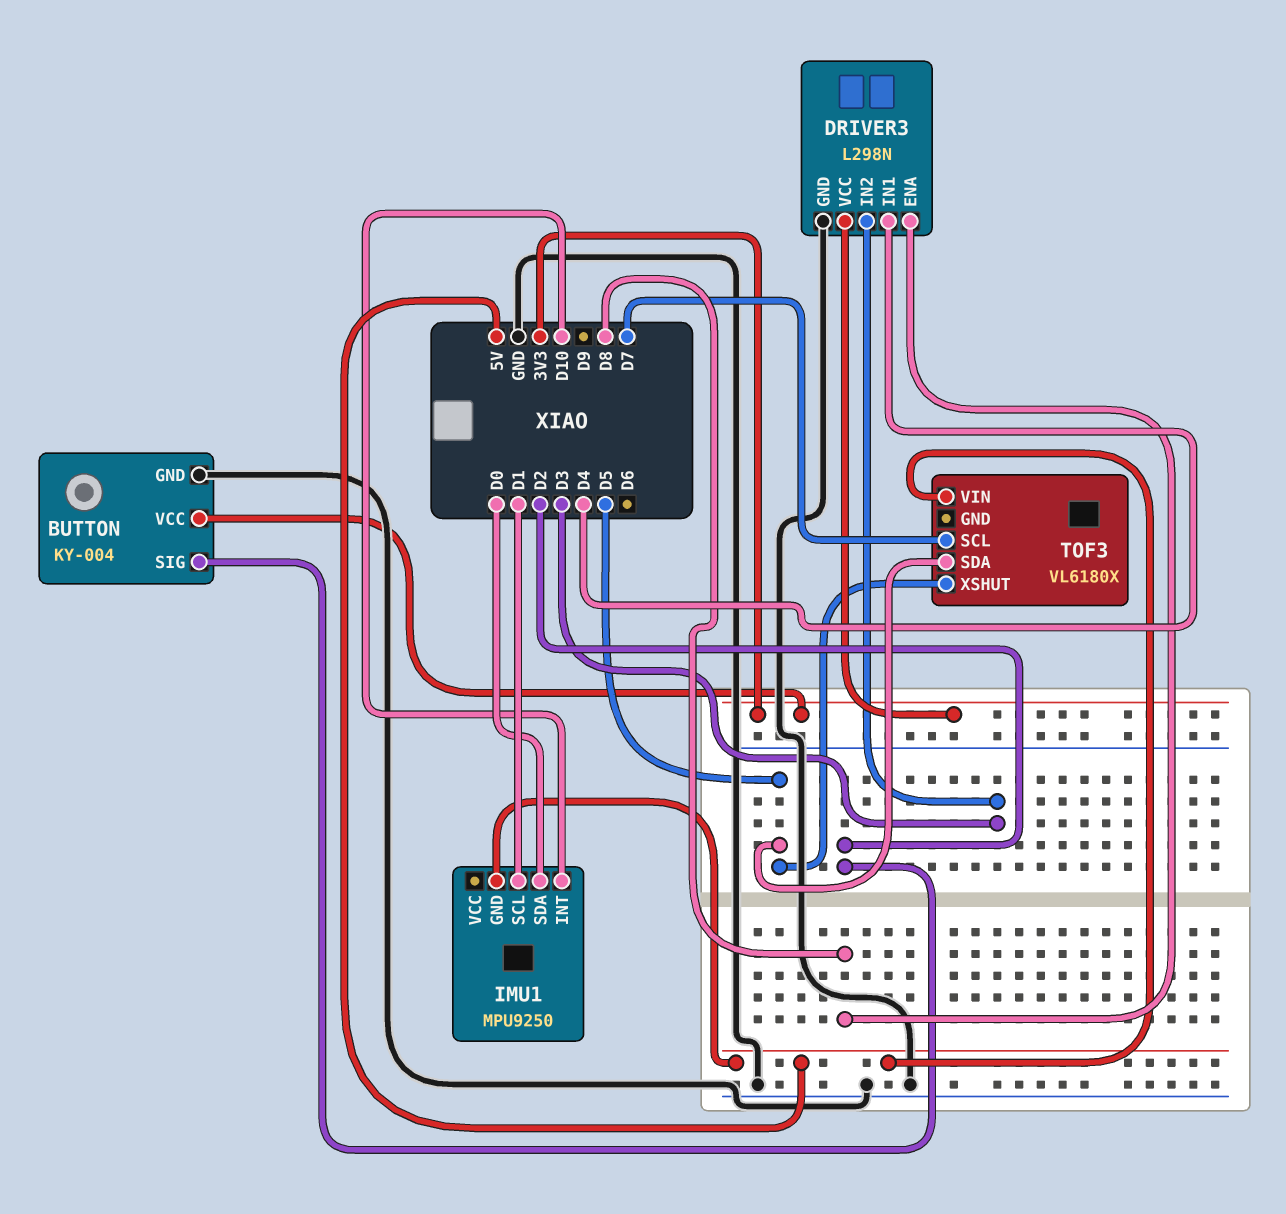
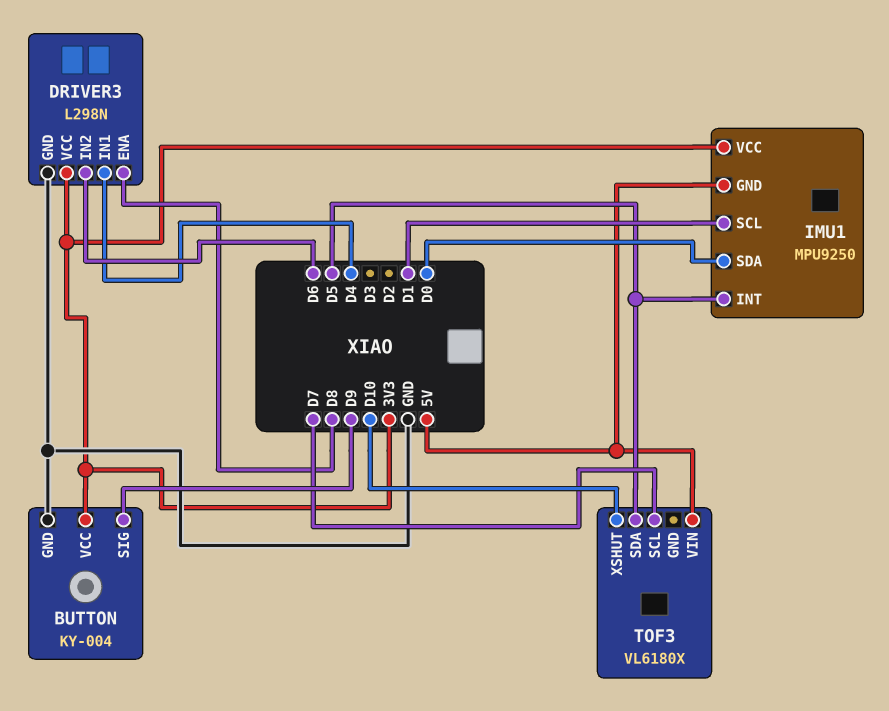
BUTTON pin SIG: D2 -> D9
DRIVER3 pin IN2: D3 -> D6
IMU1 pin INT: D10 -> D5
IMU1 pin VCC: none -> 3V3
TOF3 pin XSHUT: D5 -> D10

